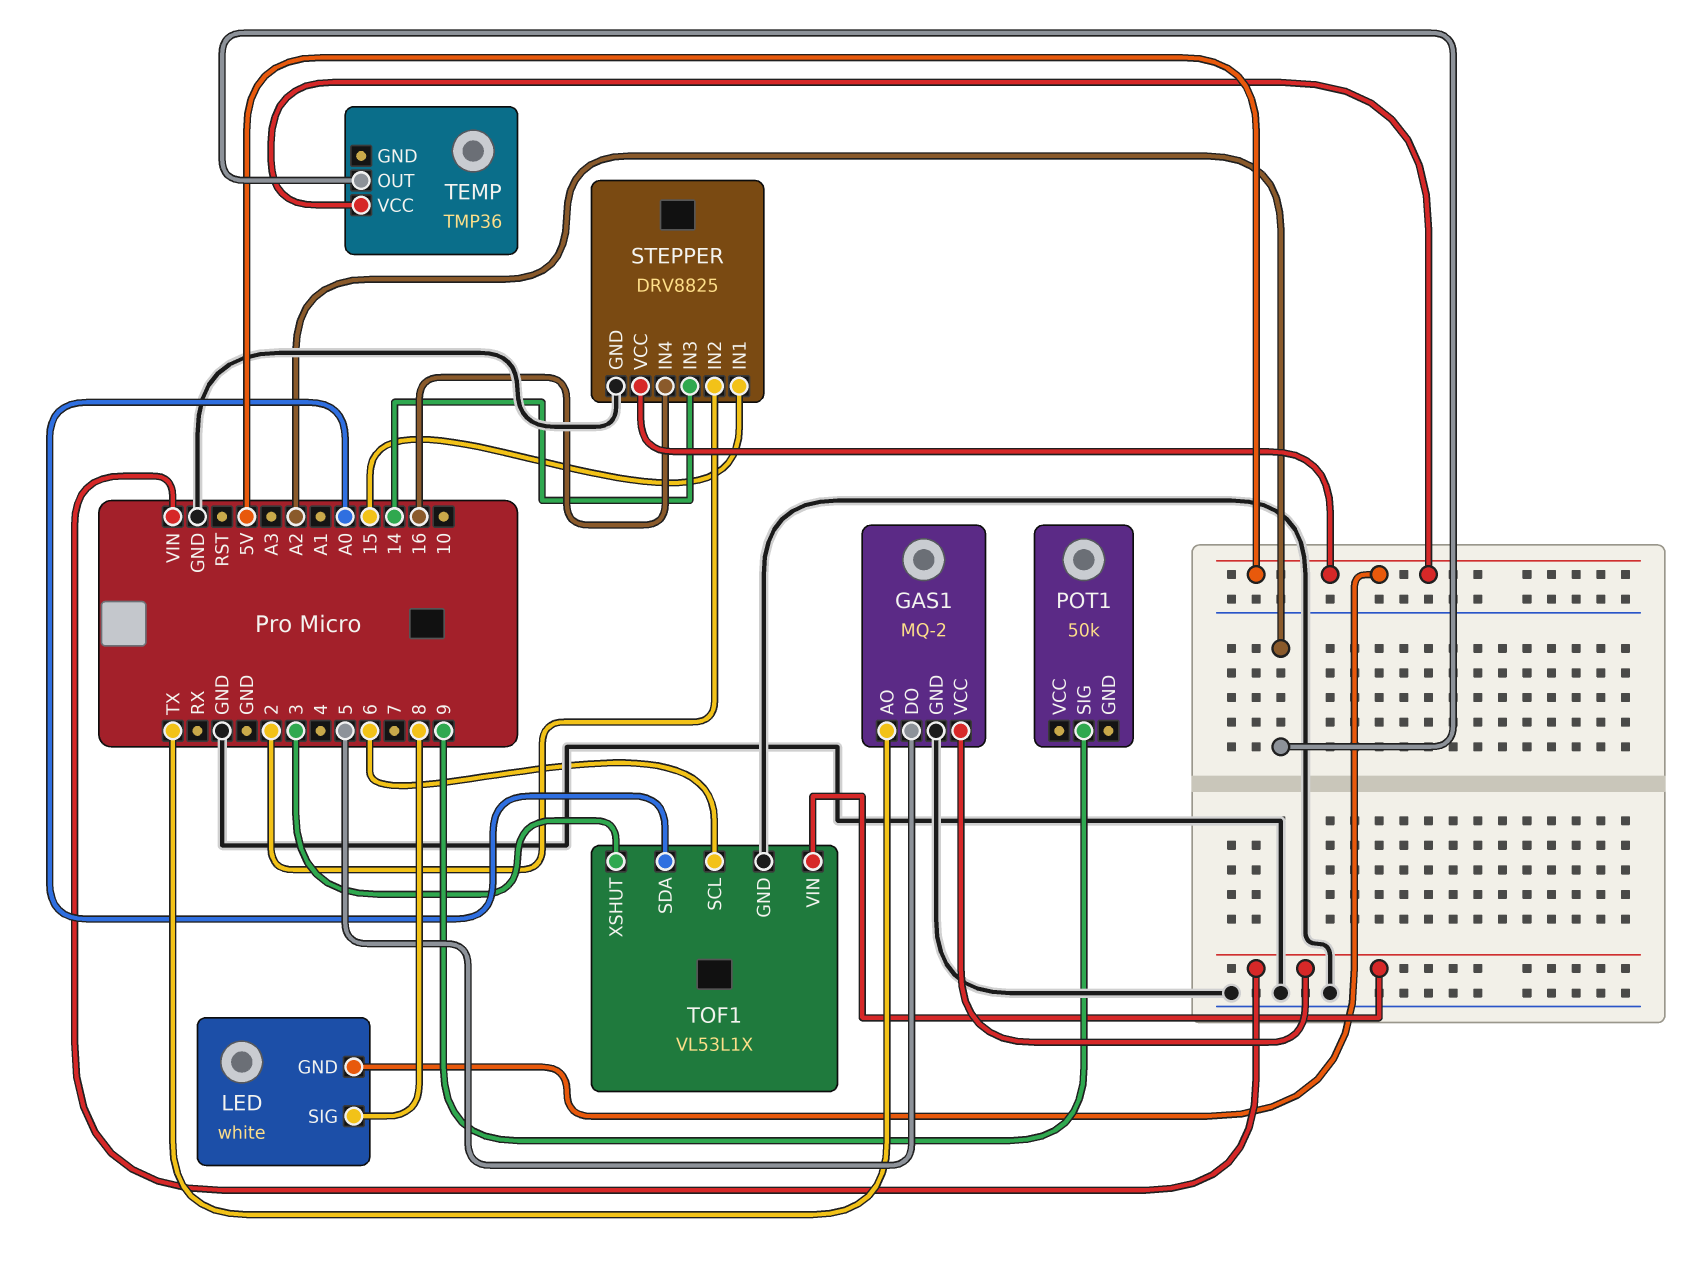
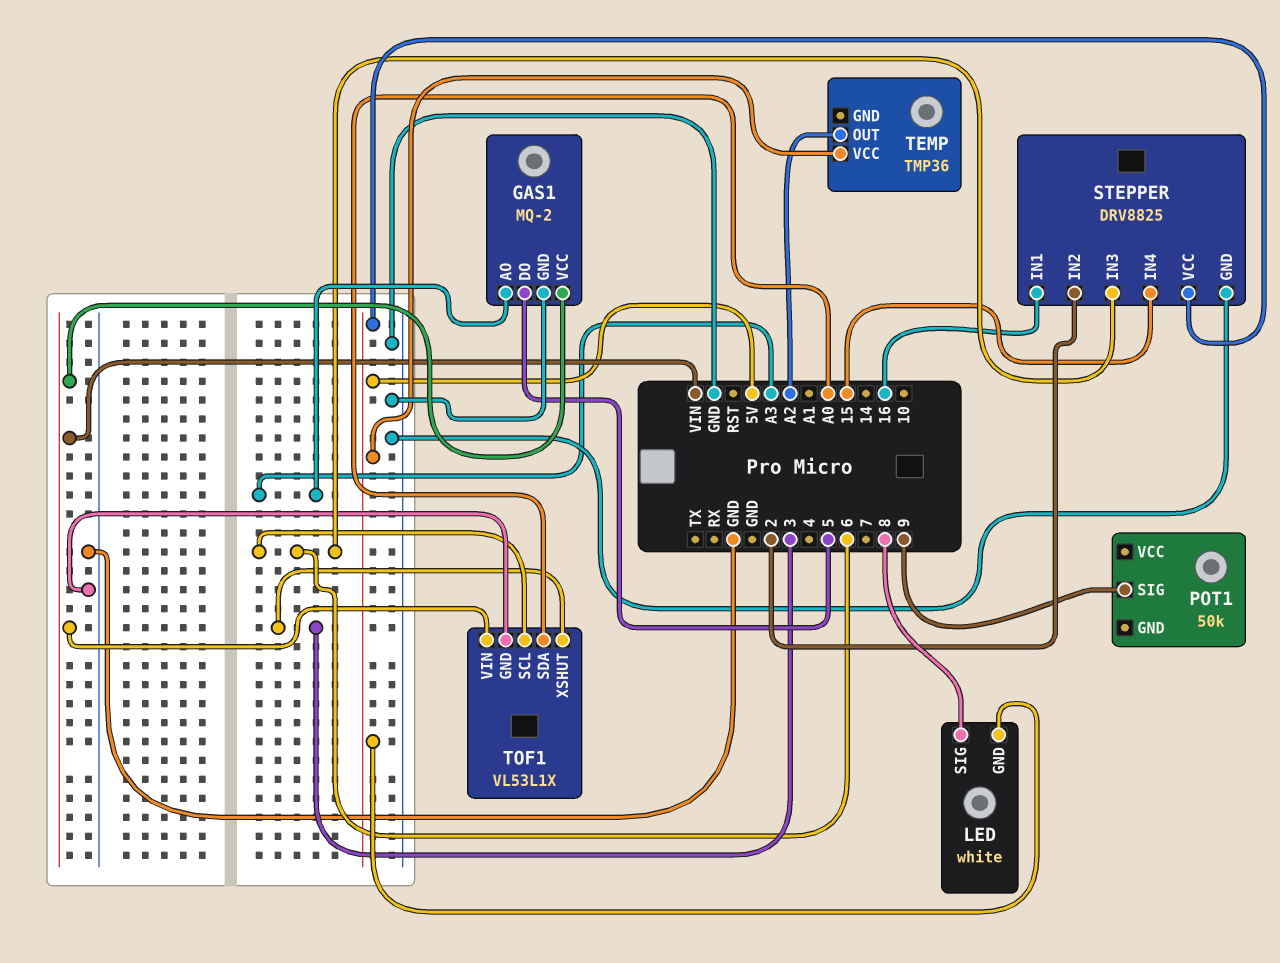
GAS1 pin AO: TX -> A3
STEPPER pin IN1: 15 -> 16
STEPPER pin IN3: 14 -> 6
STEPPER pin IN4: 16 -> 15

